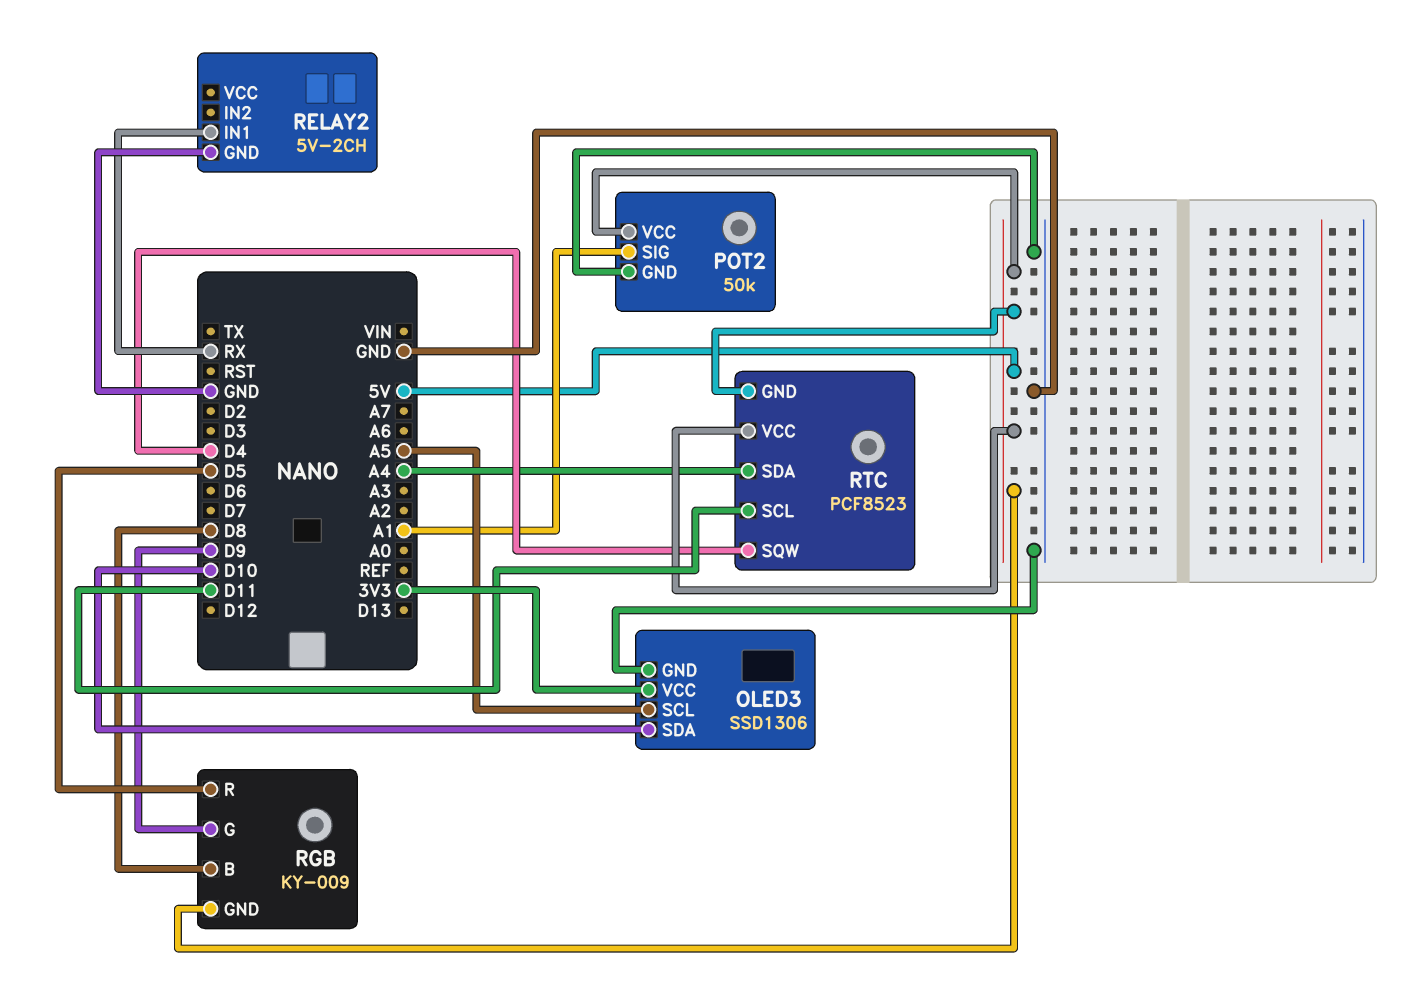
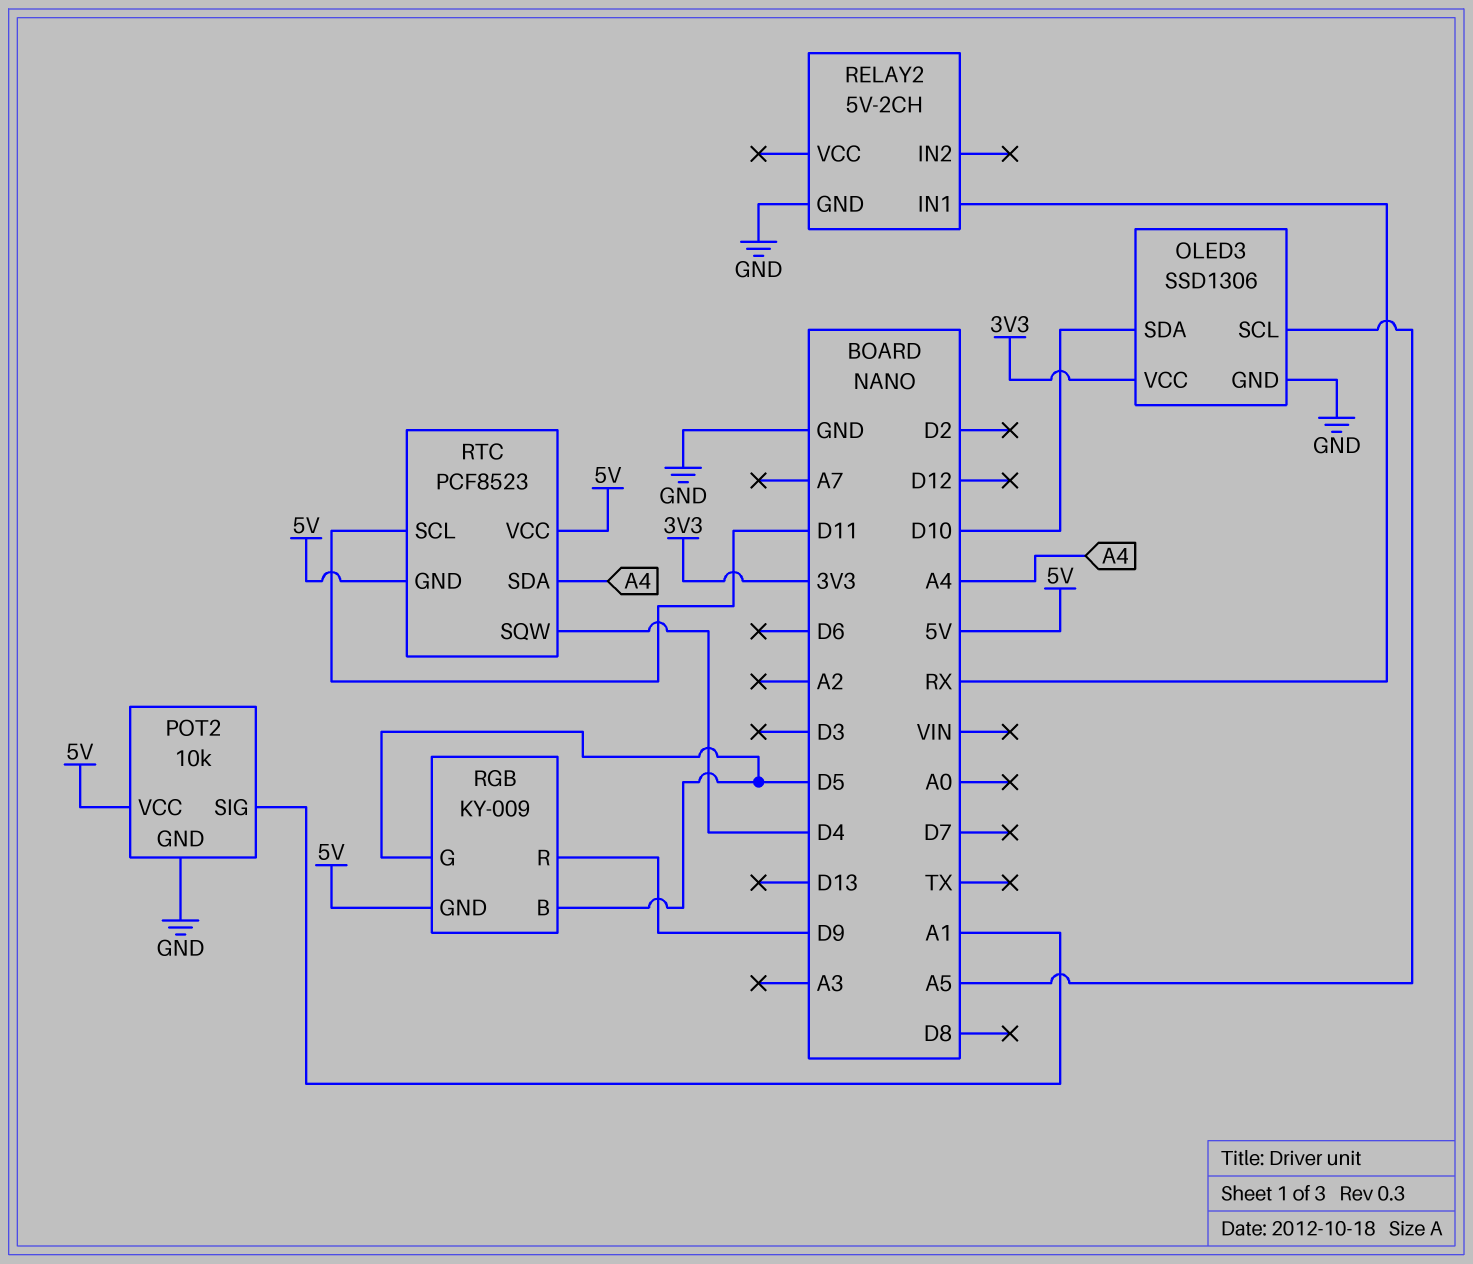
POT2: 50k -> 10k
RGB pin B: D8 -> D5
RGB pin G: D9 -> D5
RGB pin R: D5 -> D9

